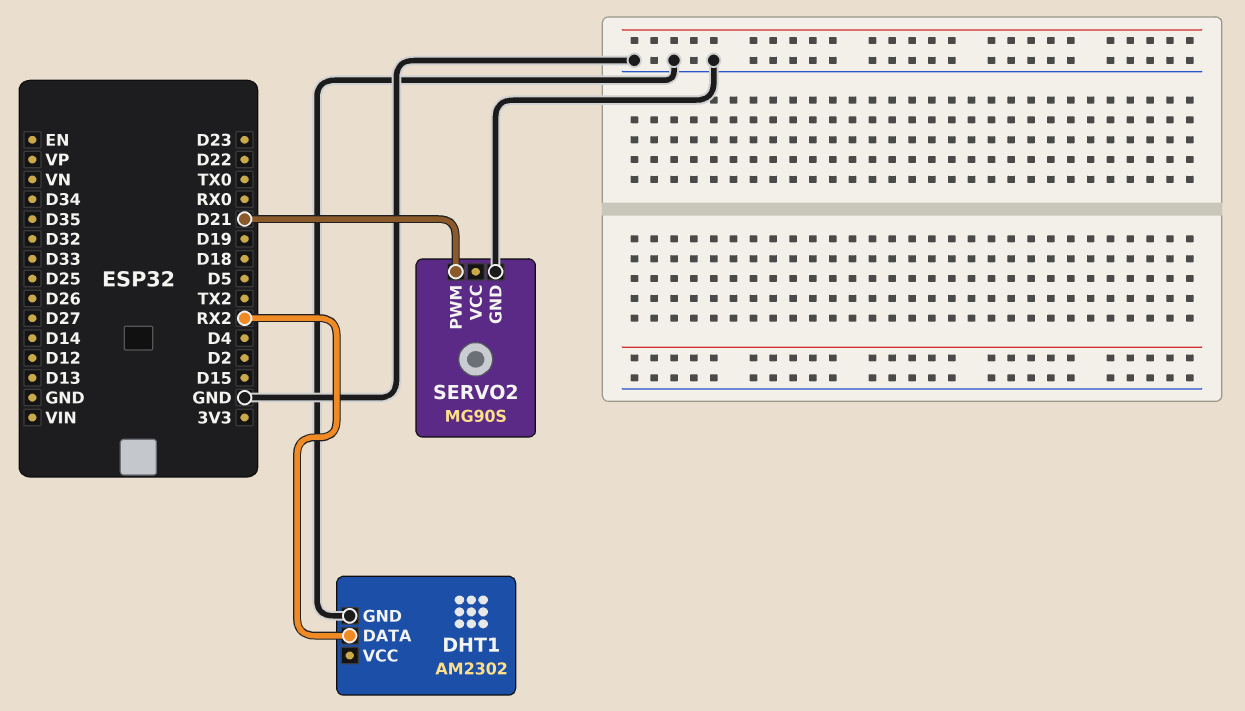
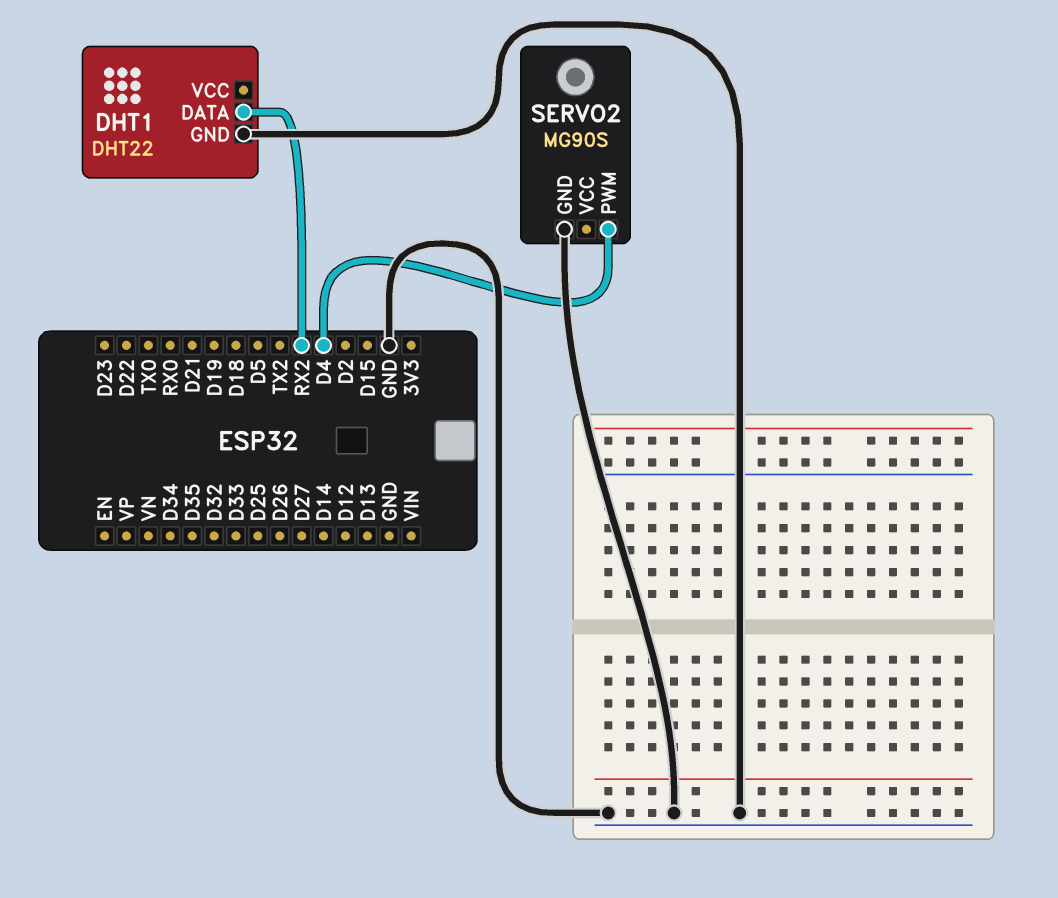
DHT1: AM2302 -> DHT22
SERVO2 pin PWM: D21 -> D4

